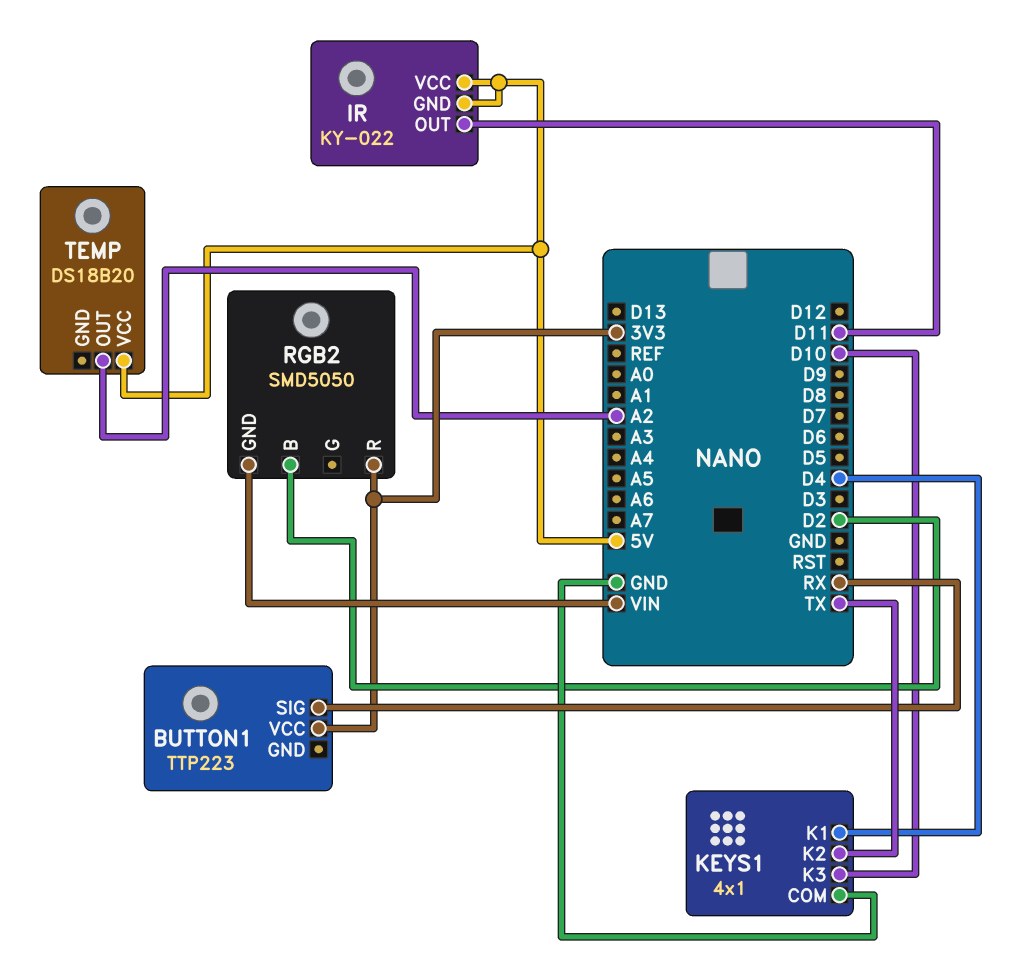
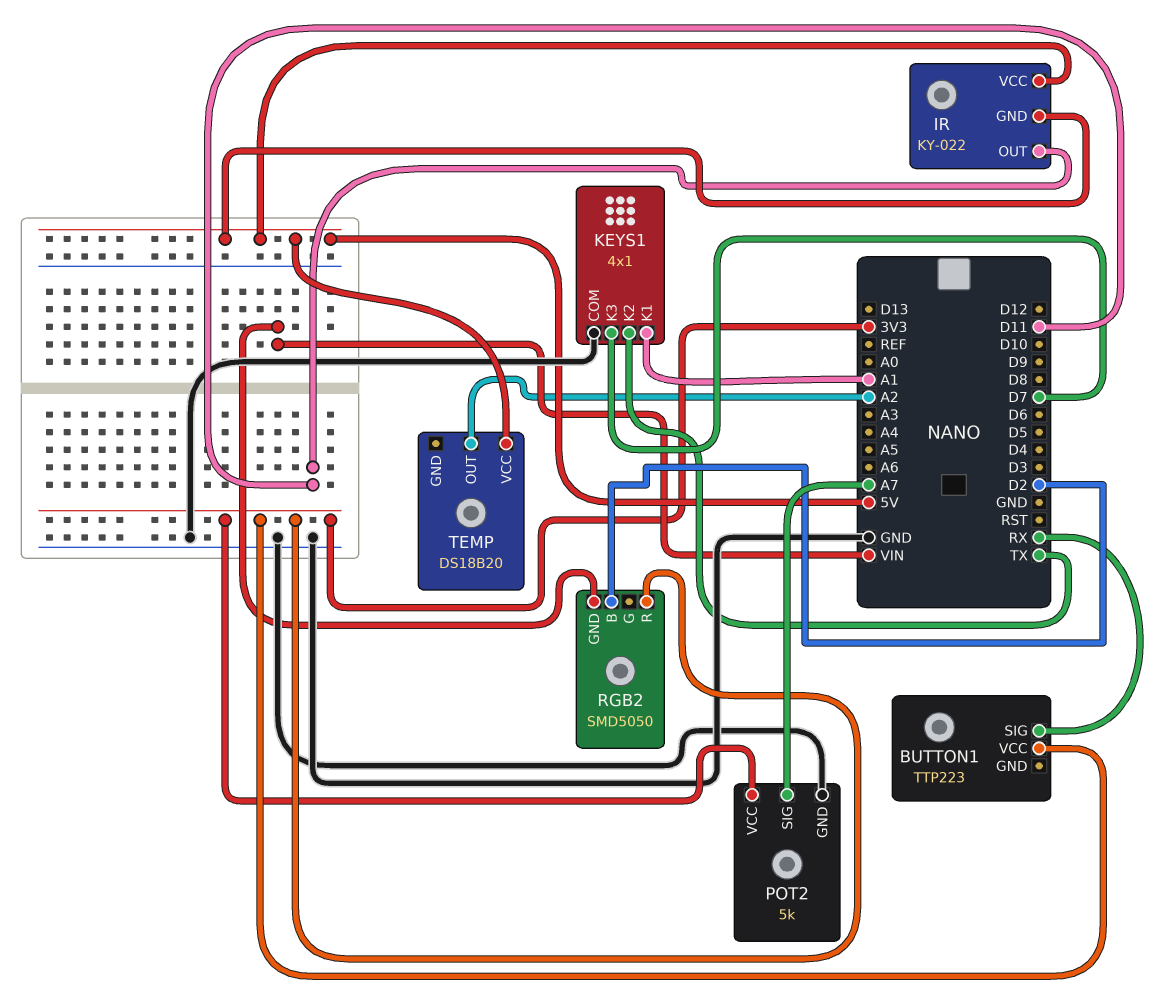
KEYS1 pin K1: D4 -> A1
KEYS1 pin K3: D10 -> D7
POT2: none -> 5k
POT2 pin GND: none -> GND
POT2 pin SIG: none -> A7
POT2 pin VCC: none -> 3V3

